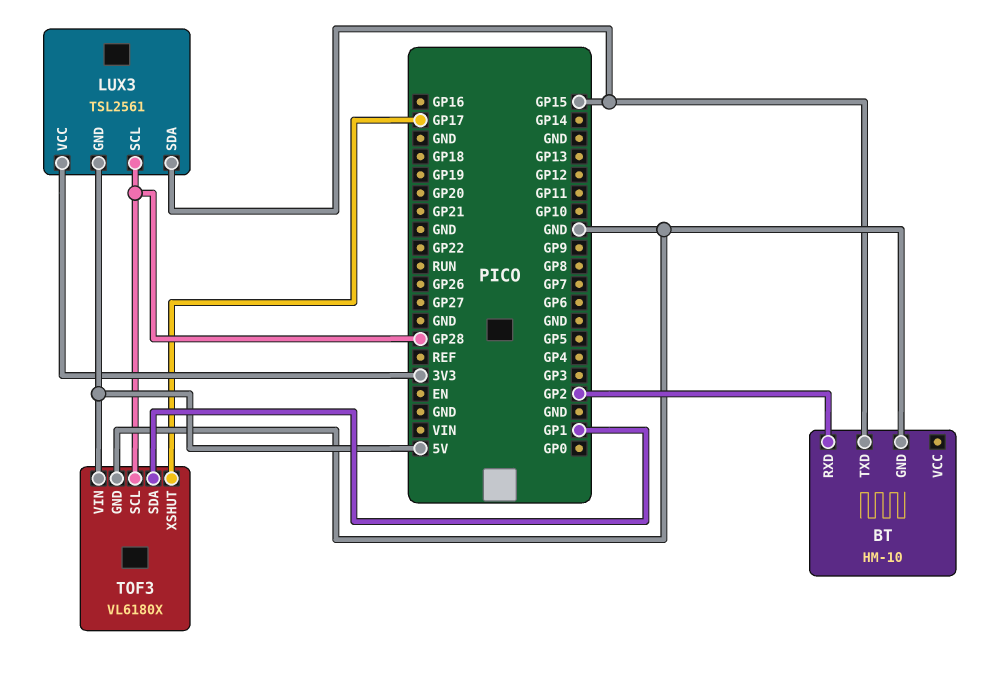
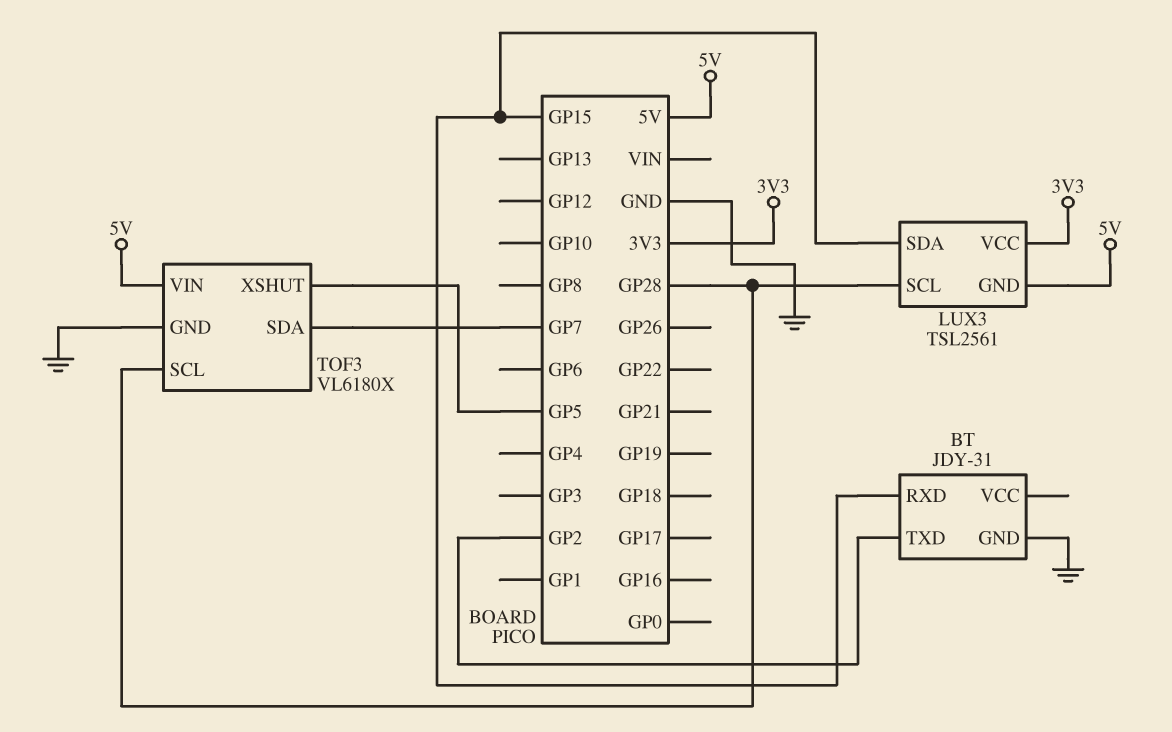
BT: HM-10 -> JDY-31
BT pin RXD: GP2 -> GP15
BT pin TXD: GP15 -> GP2
TOF3 pin SDA: GP1 -> GP7
TOF3 pin XSHUT: GP17 -> GP5

